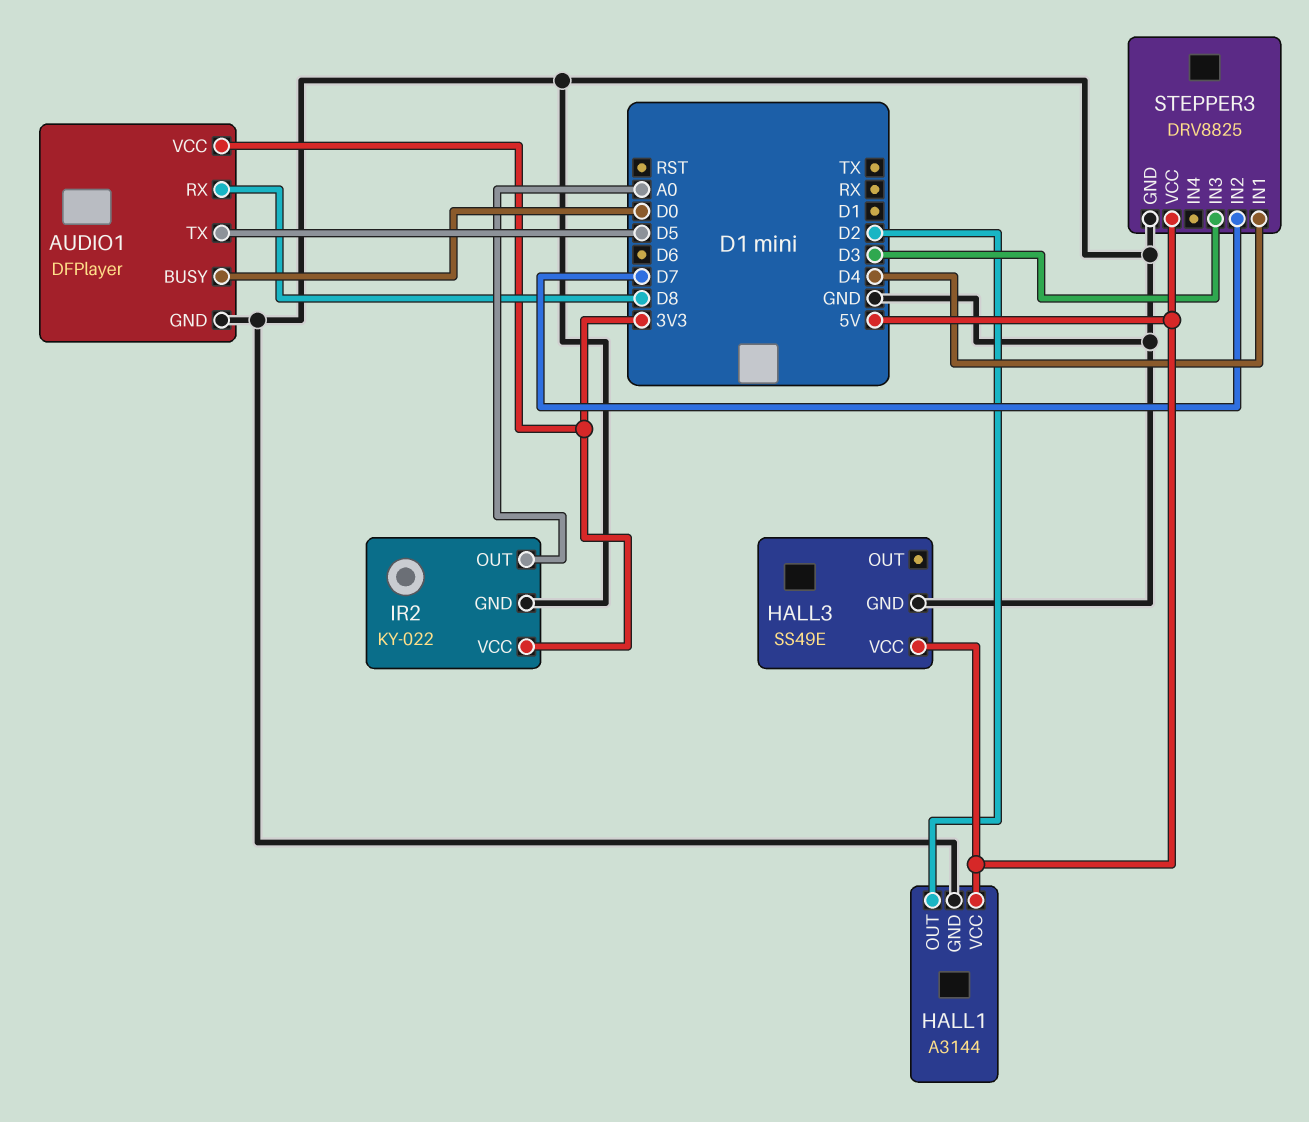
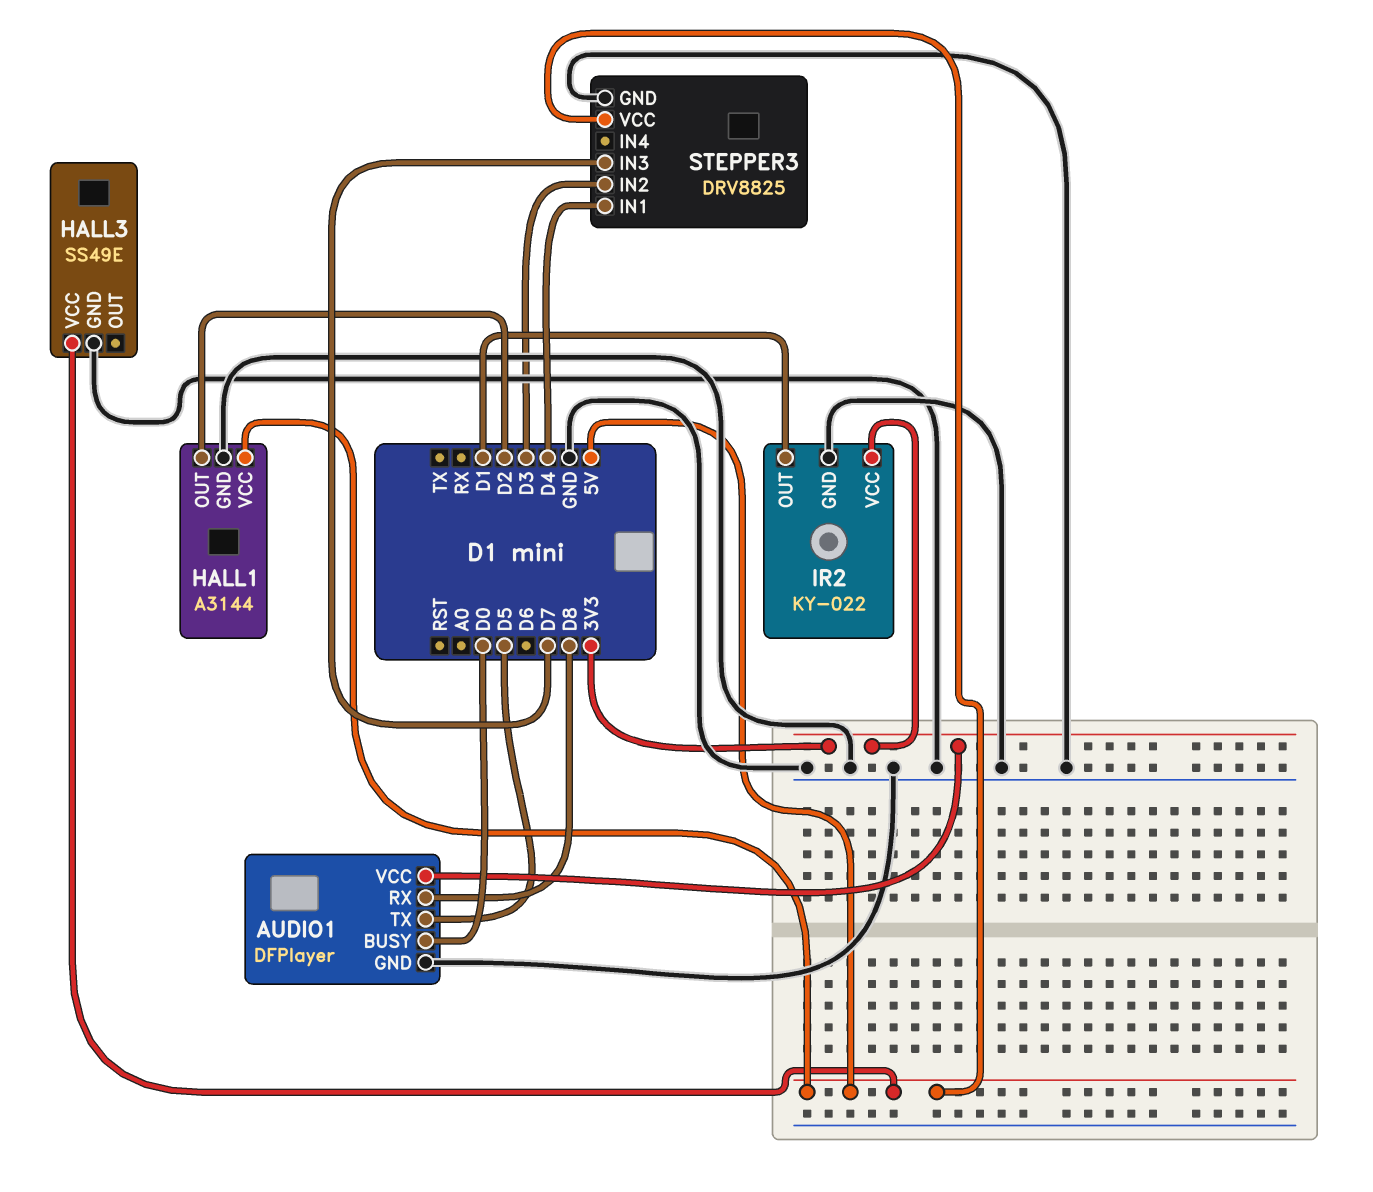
IR2 pin OUT: A0 -> D1
STEPPER3 pin IN2: D7 -> D3
STEPPER3 pin IN3: D3 -> D7

